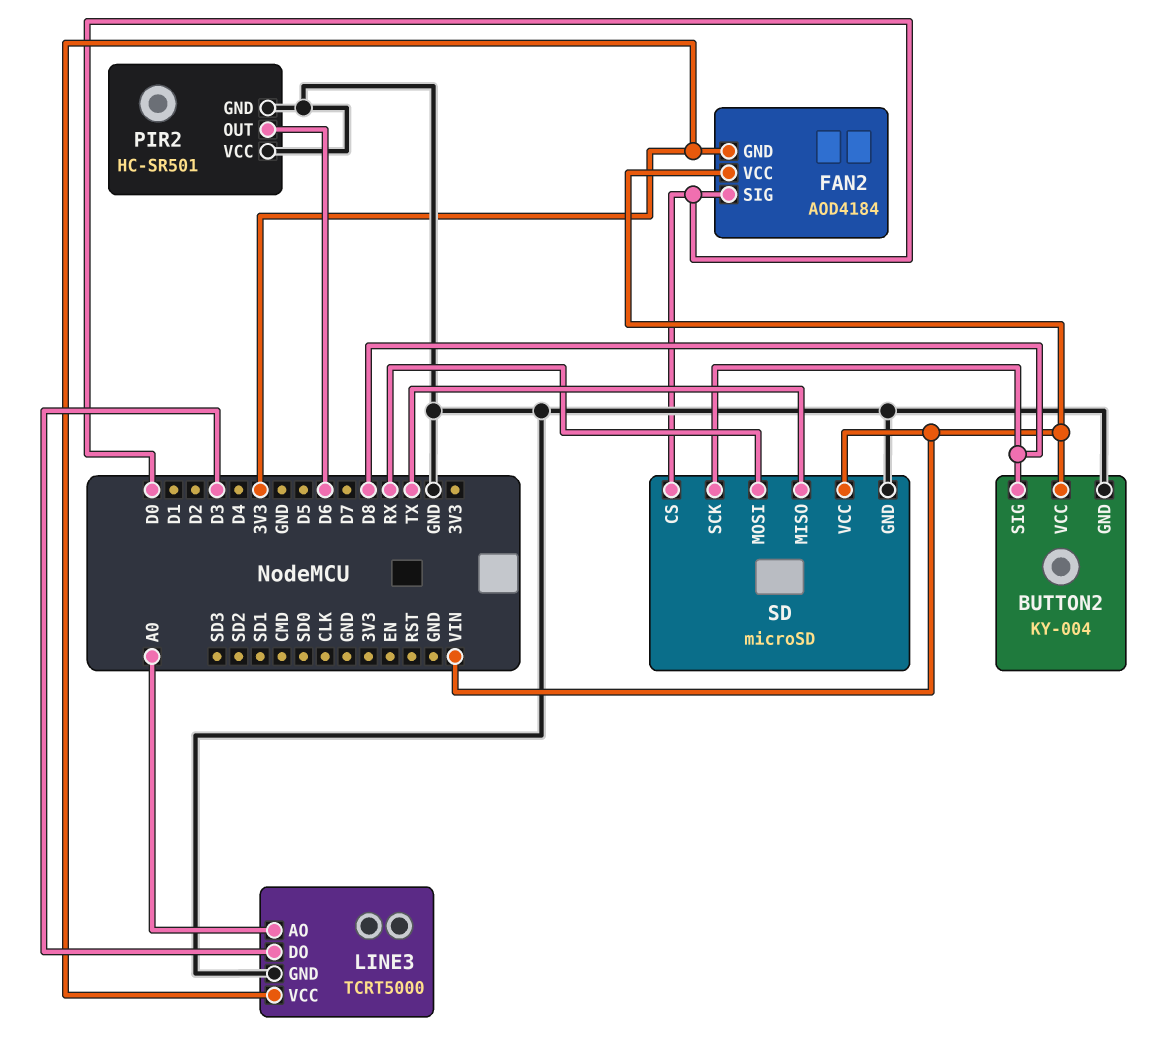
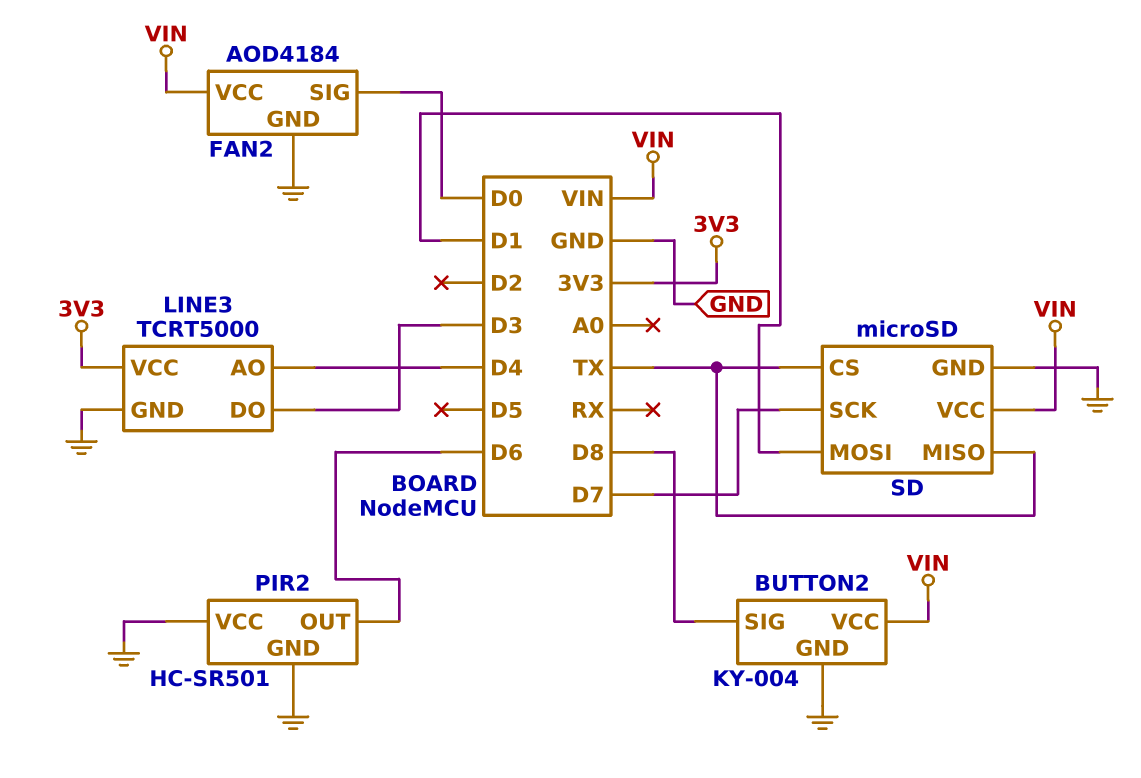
FAN2 pin GND: 3V3 -> GND
LINE3 pin AO: A0 -> D4
SD pin CS: D0 -> TX
SD pin MOSI: RX -> D1
SD pin SCK: D8 -> D7

